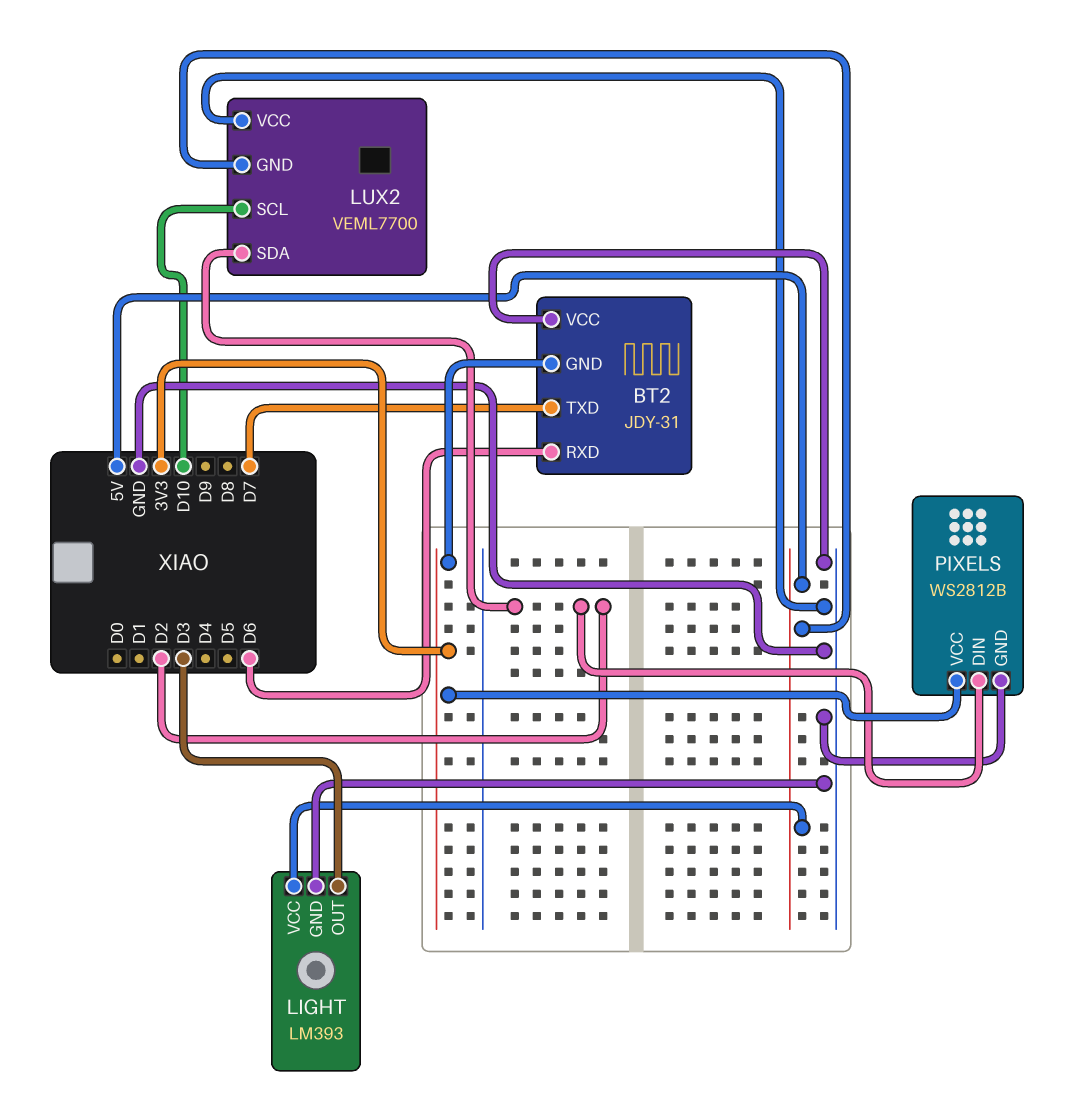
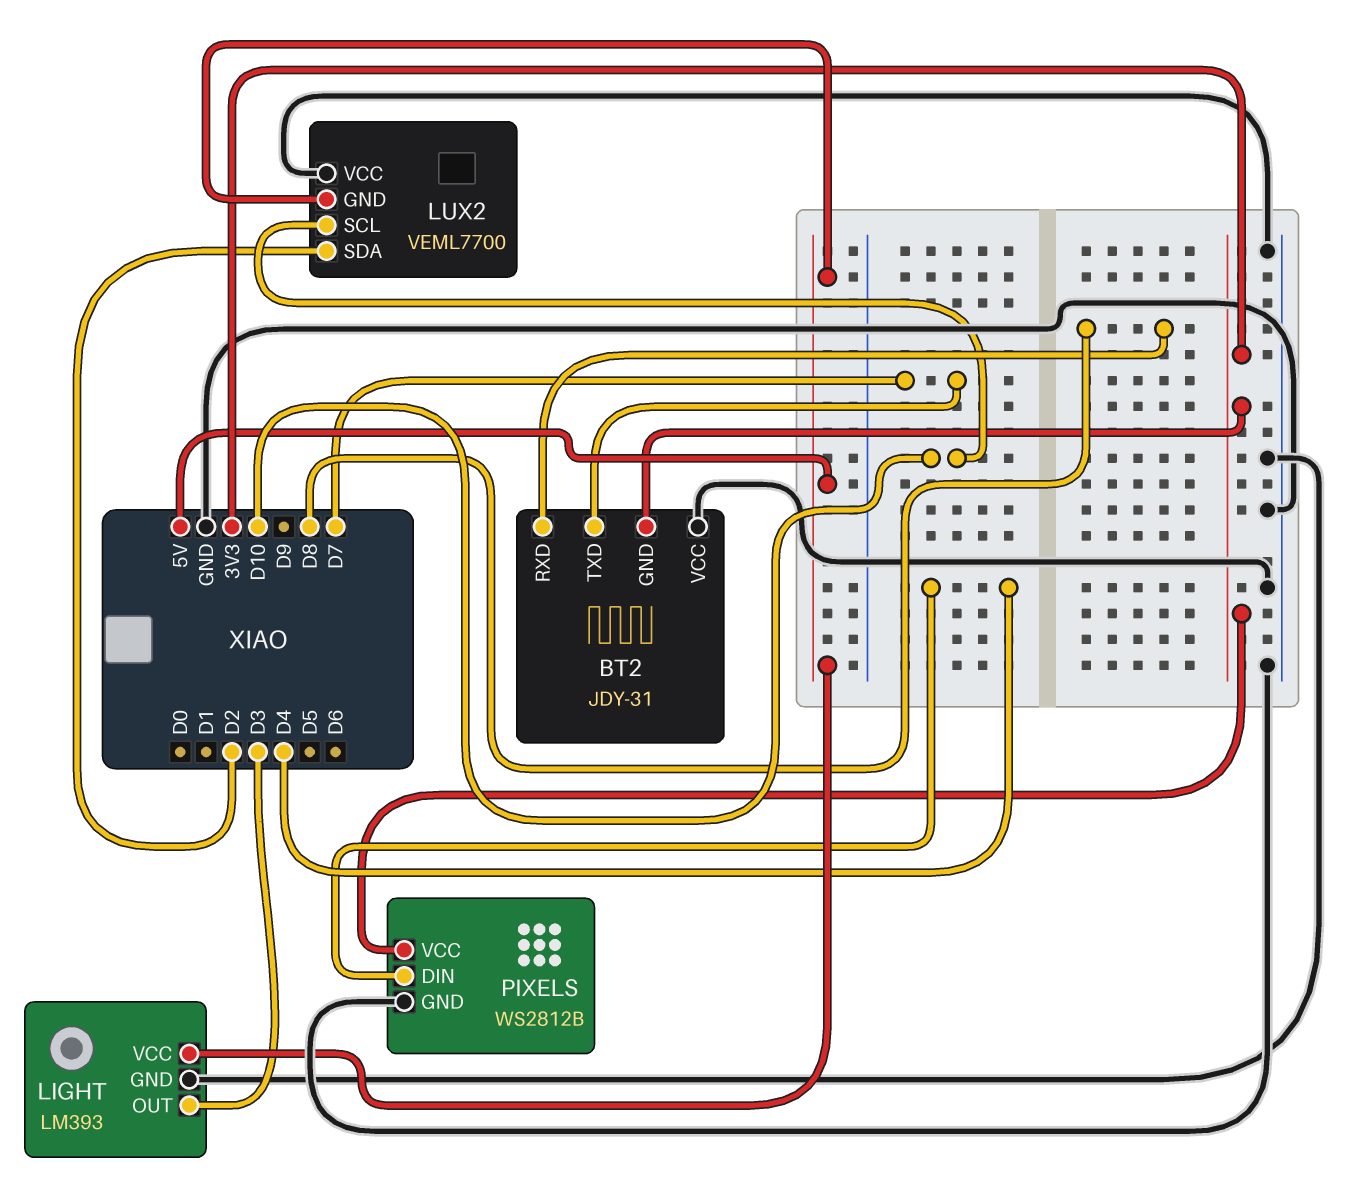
BT2 pin RXD: D6 -> D8
PIXELS pin DIN: D2 -> D4

